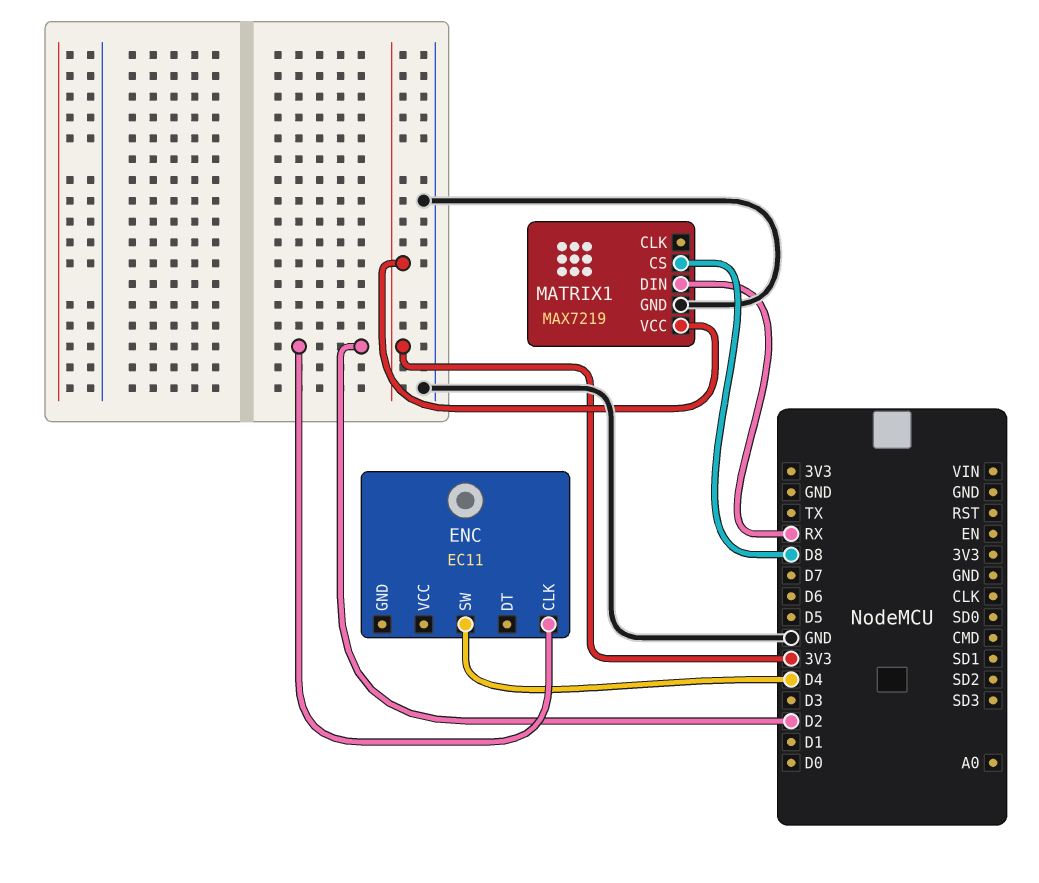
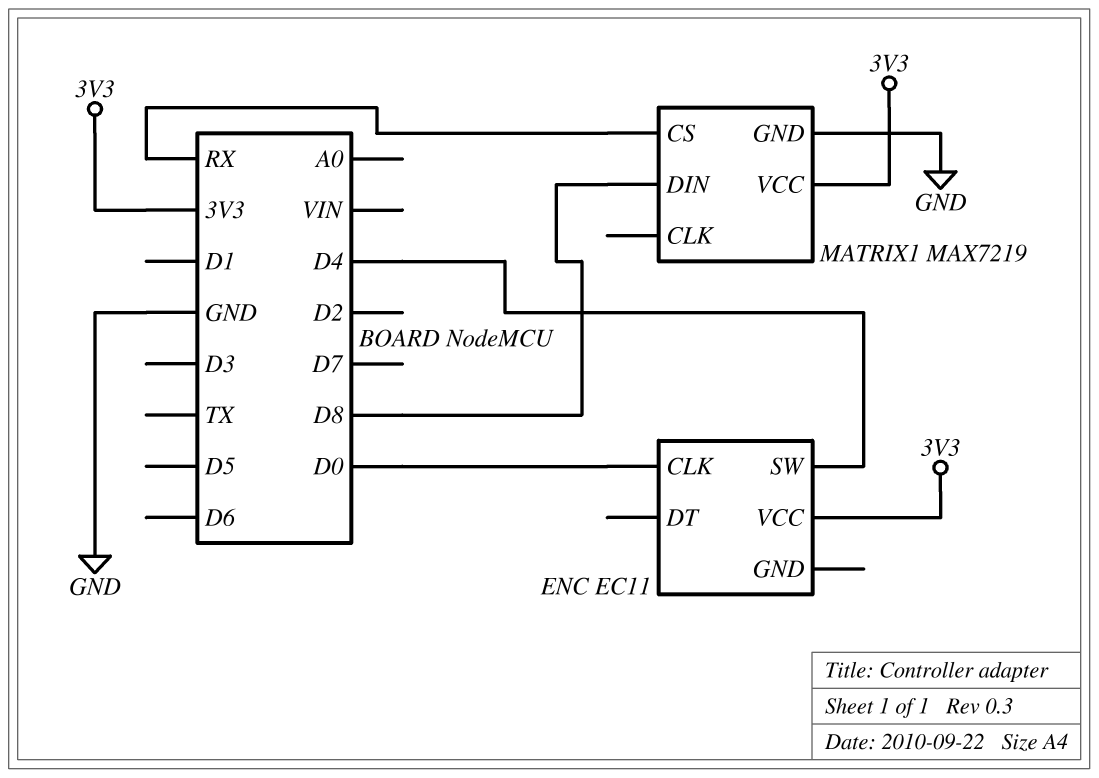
ENC pin CLK: D2 -> D0
ENC pin VCC: none -> 3V3
MATRIX1 pin CS: D8 -> RX
MATRIX1 pin DIN: RX -> D8

